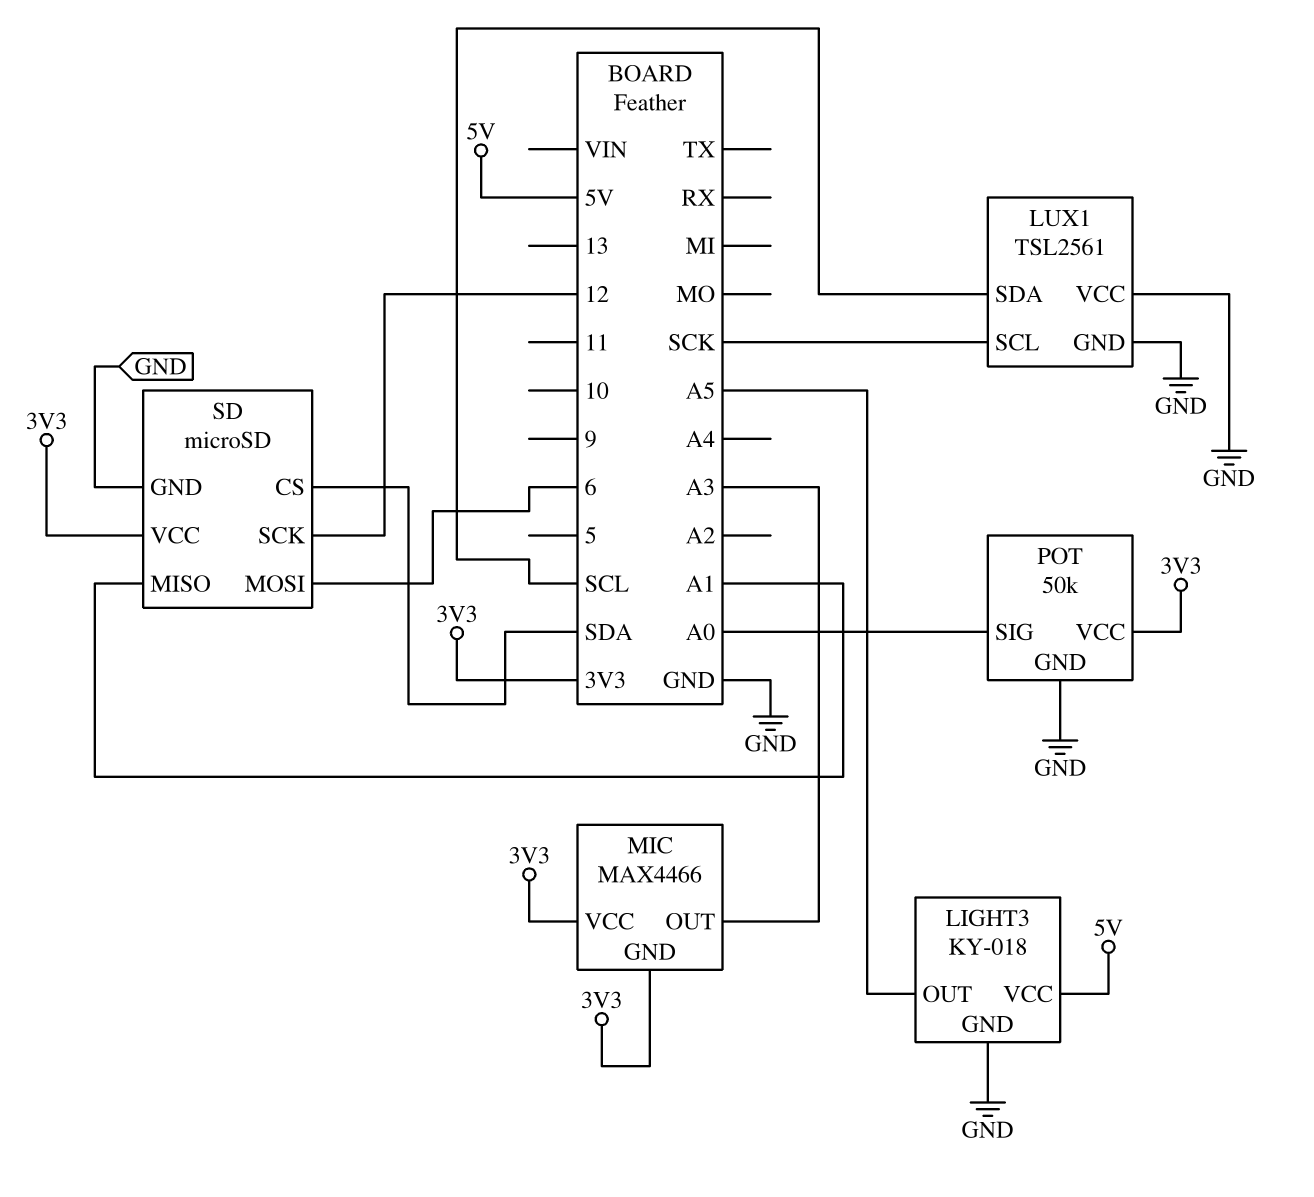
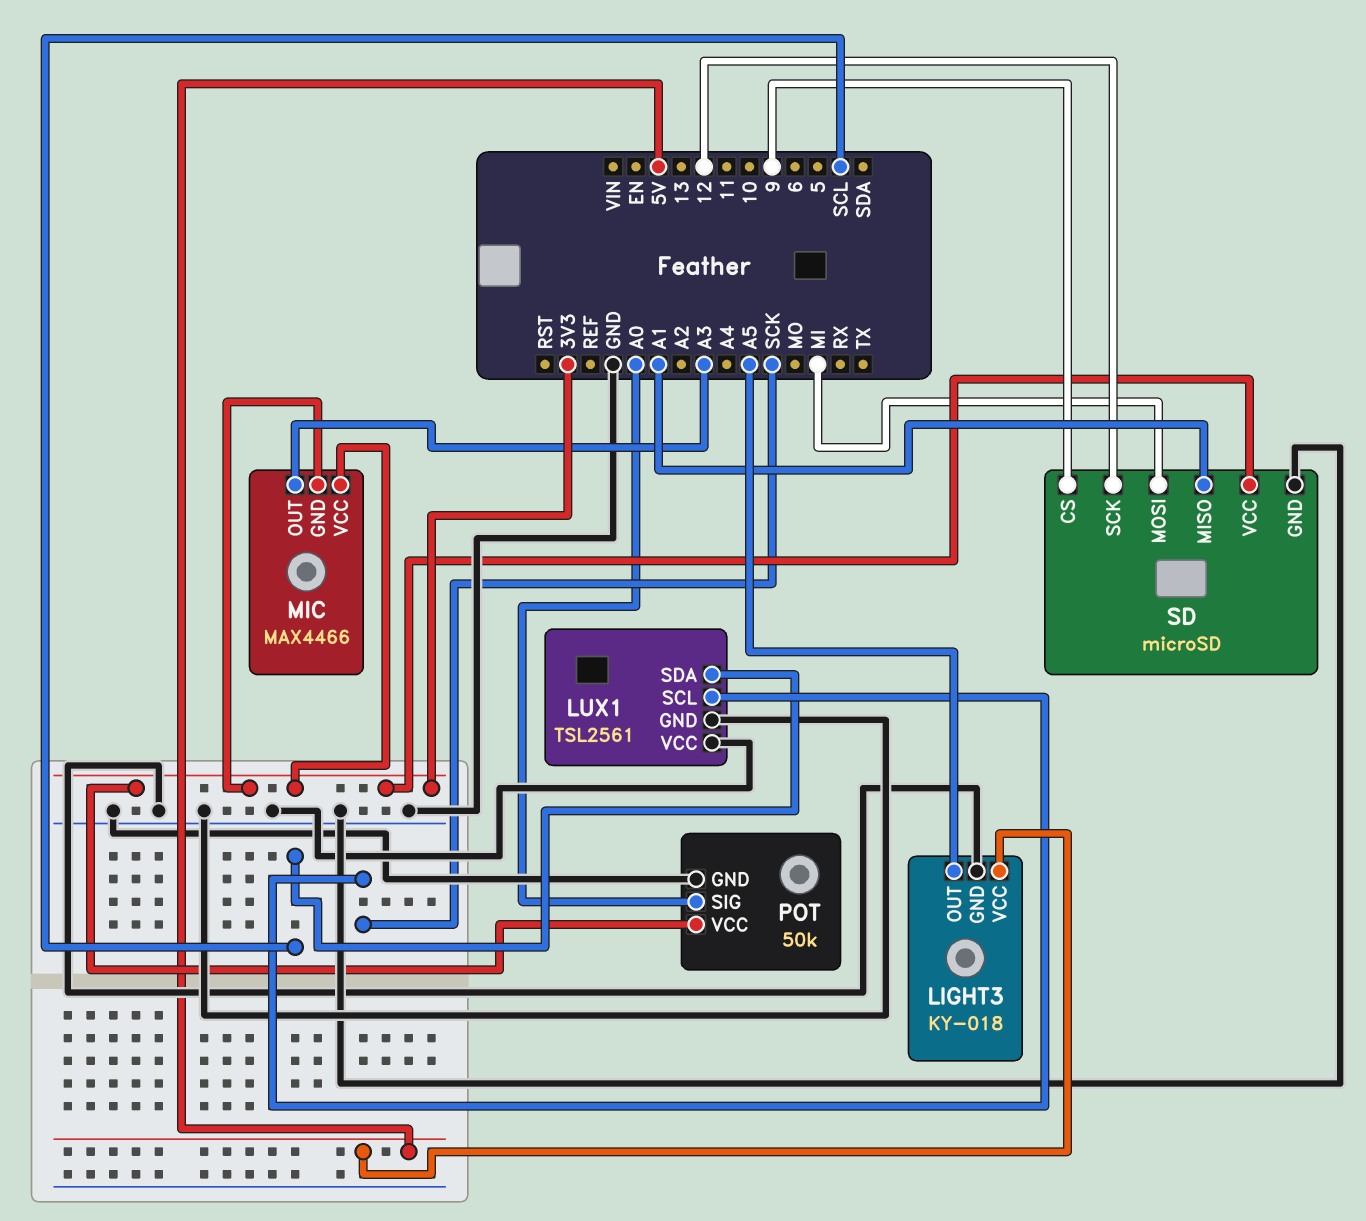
SD pin CS: SDA -> 9
SD pin MOSI: 6 -> MI

